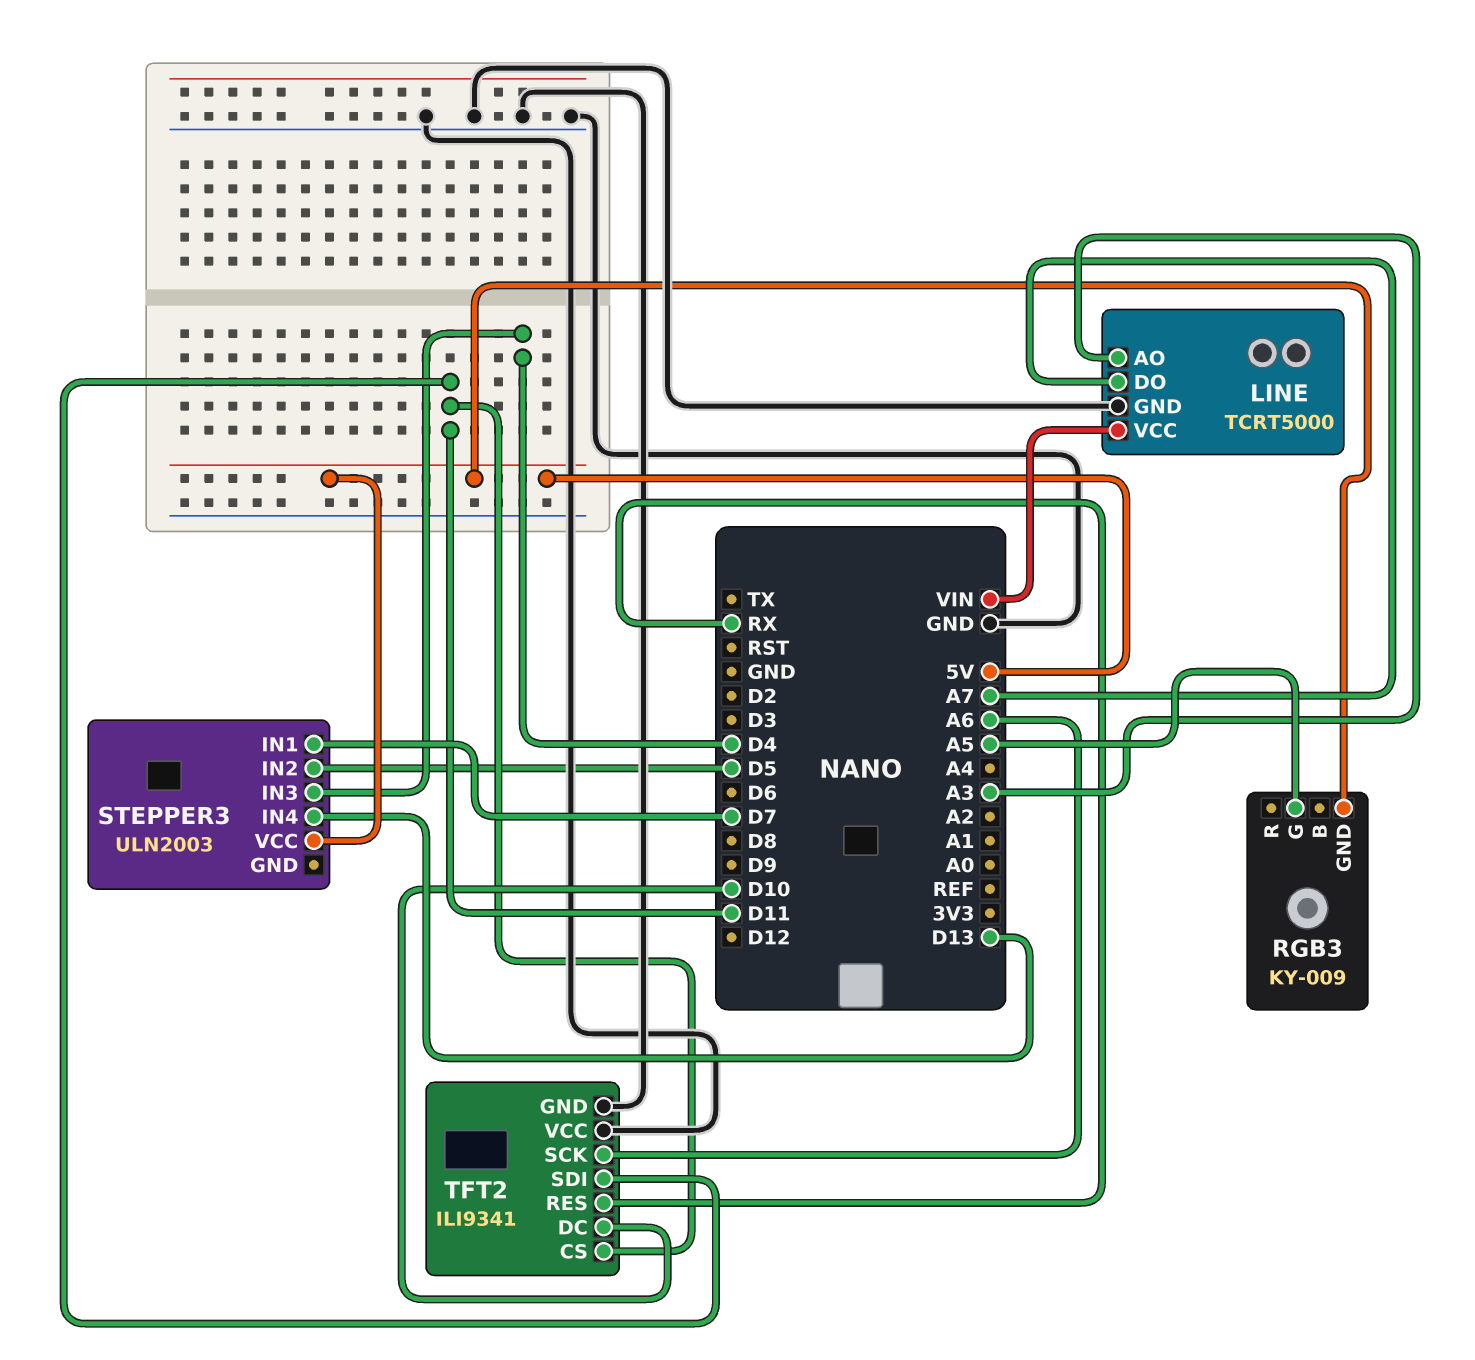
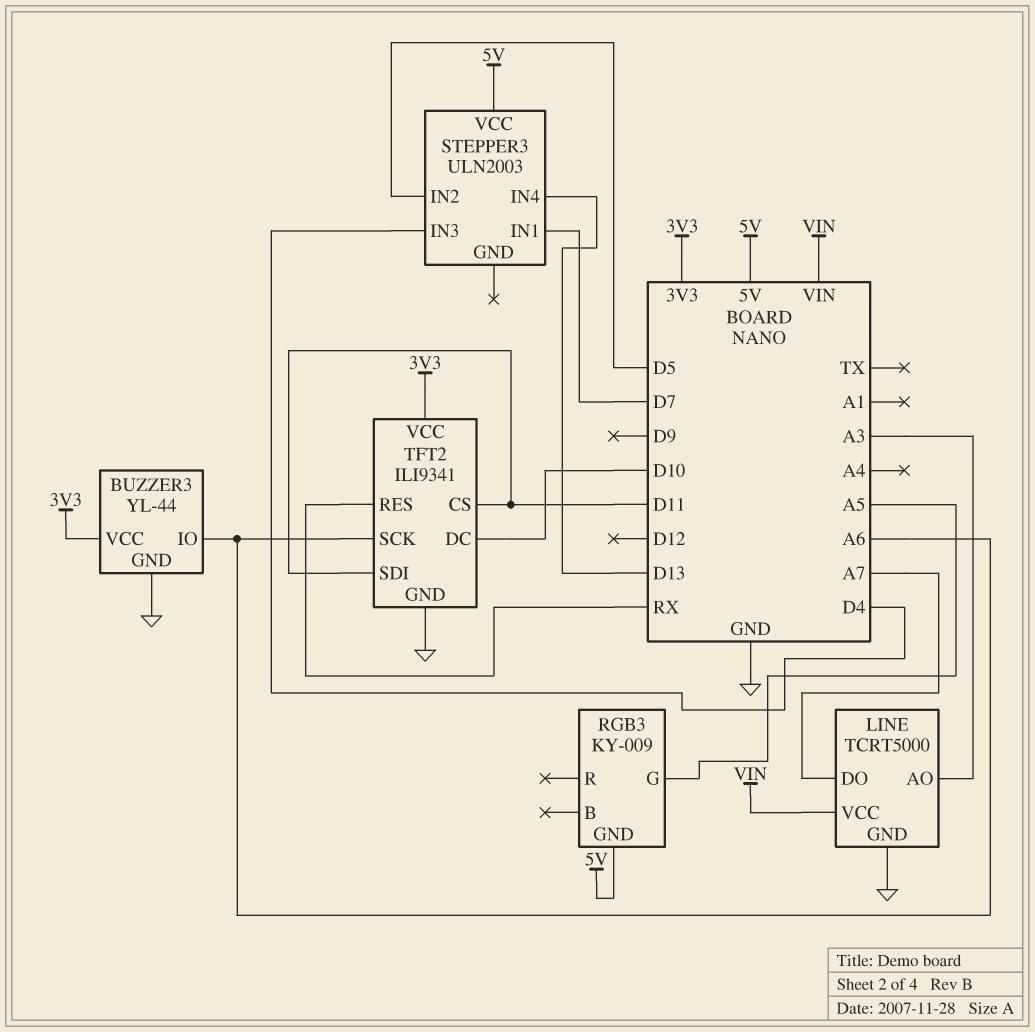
BUZZER3: none -> YL-44
BUZZER3 pin GND: none -> GND
BUZZER3 pin IO: none -> A6
BUZZER3 pin VCC: none -> 3V3
TFT2 pin VCC: GND -> 3V3

